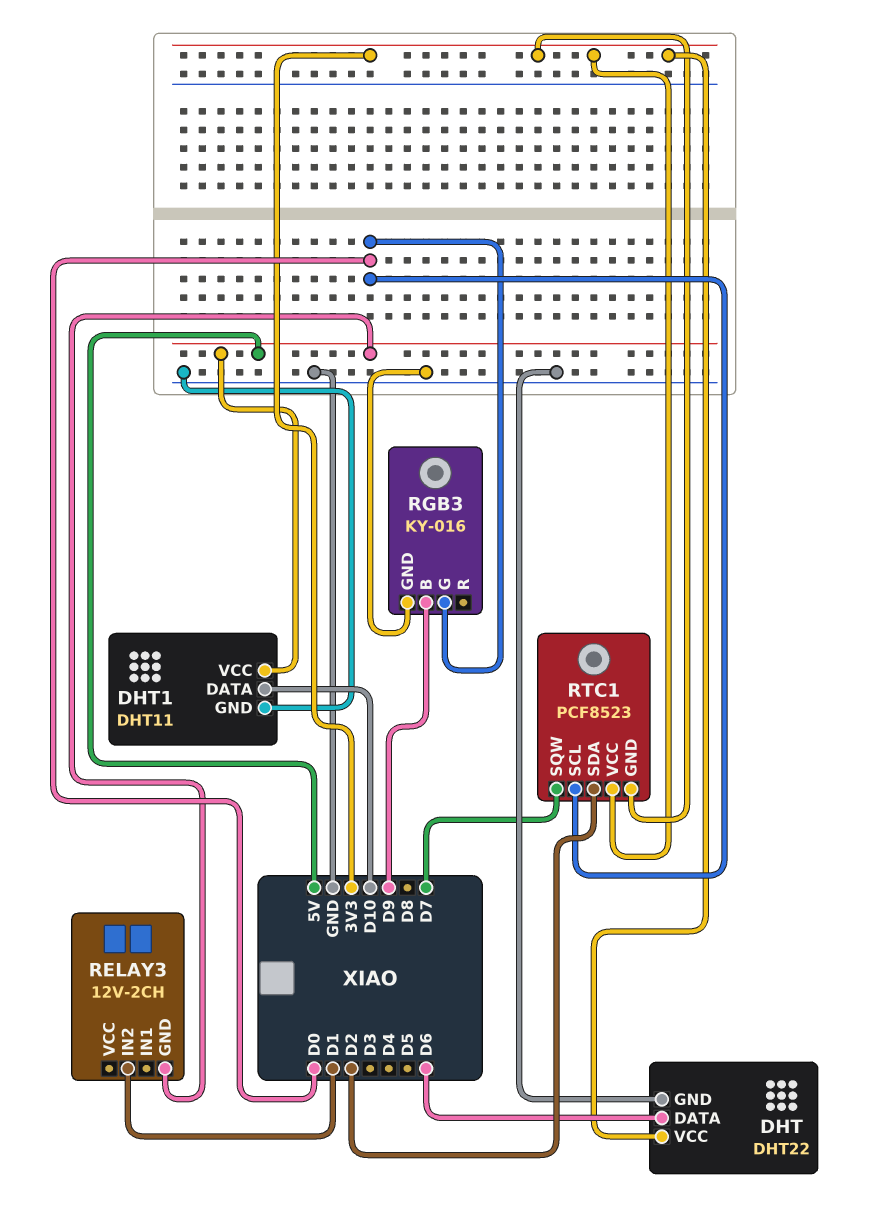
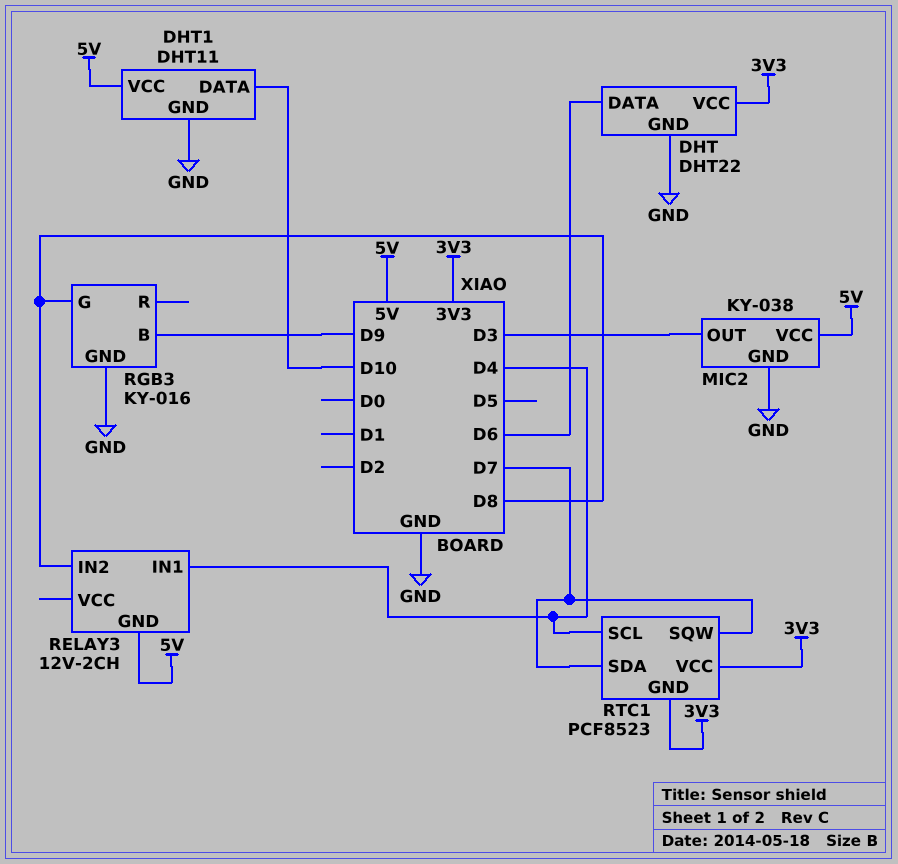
MIC2: none -> KY-038
MIC2 pin GND: none -> GND
MIC2 pin OUT: none -> D3
MIC2 pin VCC: none -> 5V
RELAY3 pin IN1: none -> D4
RELAY3 pin IN2: D1 -> D8
RGB3 pin G: D0 -> D8
RTC1 pin SCL: D0 -> D4
RTC1 pin SDA: D2 -> D7

